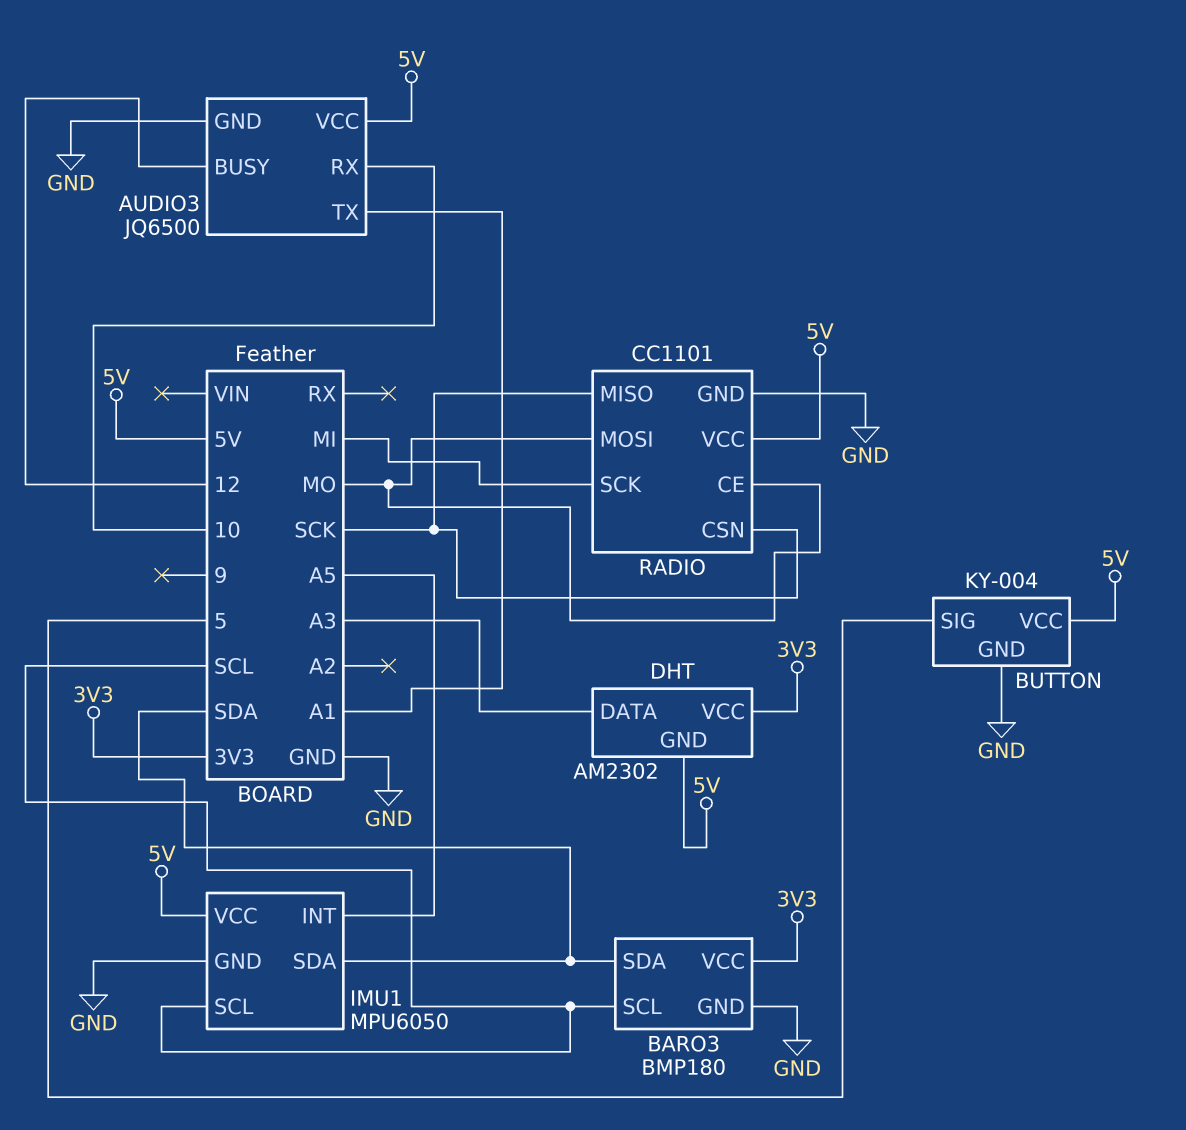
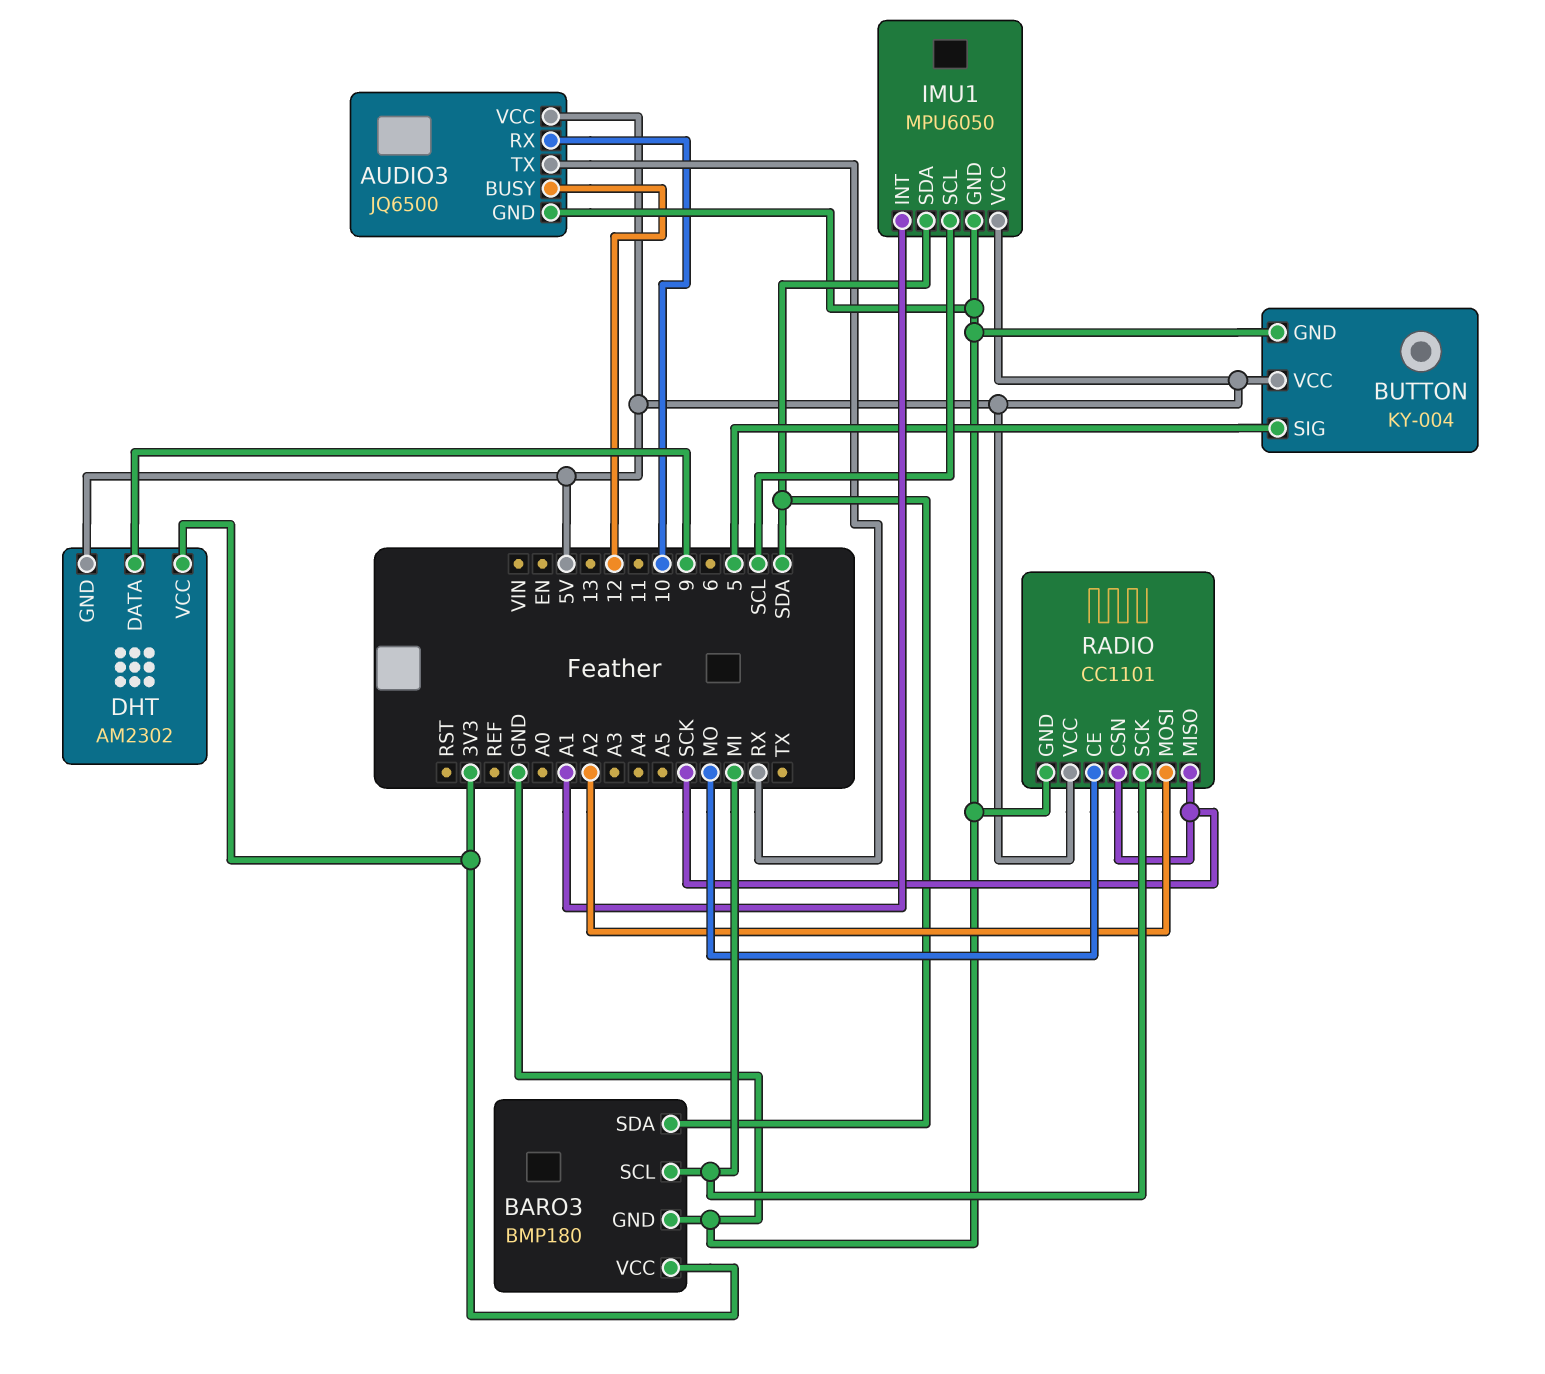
AUDIO3 pin TX: A1 -> RX
BARO3 pin SCL: SCL -> MI
DHT pin DATA: A3 -> 9
IMU1 pin INT: A5 -> A1
RADIO pin MOSI: MO -> A2

